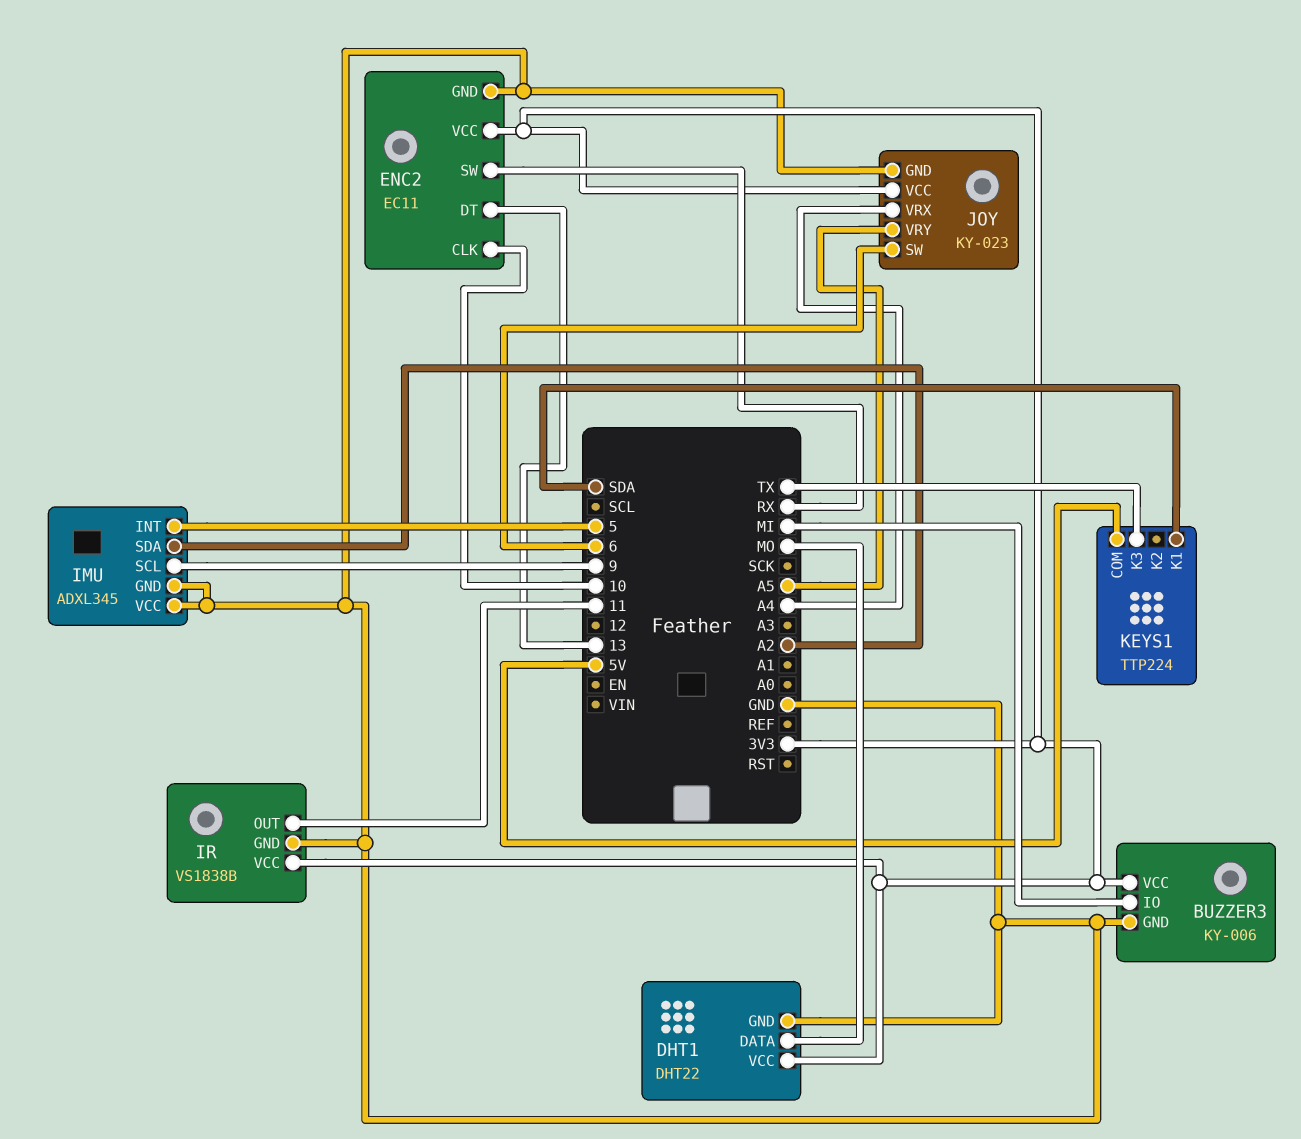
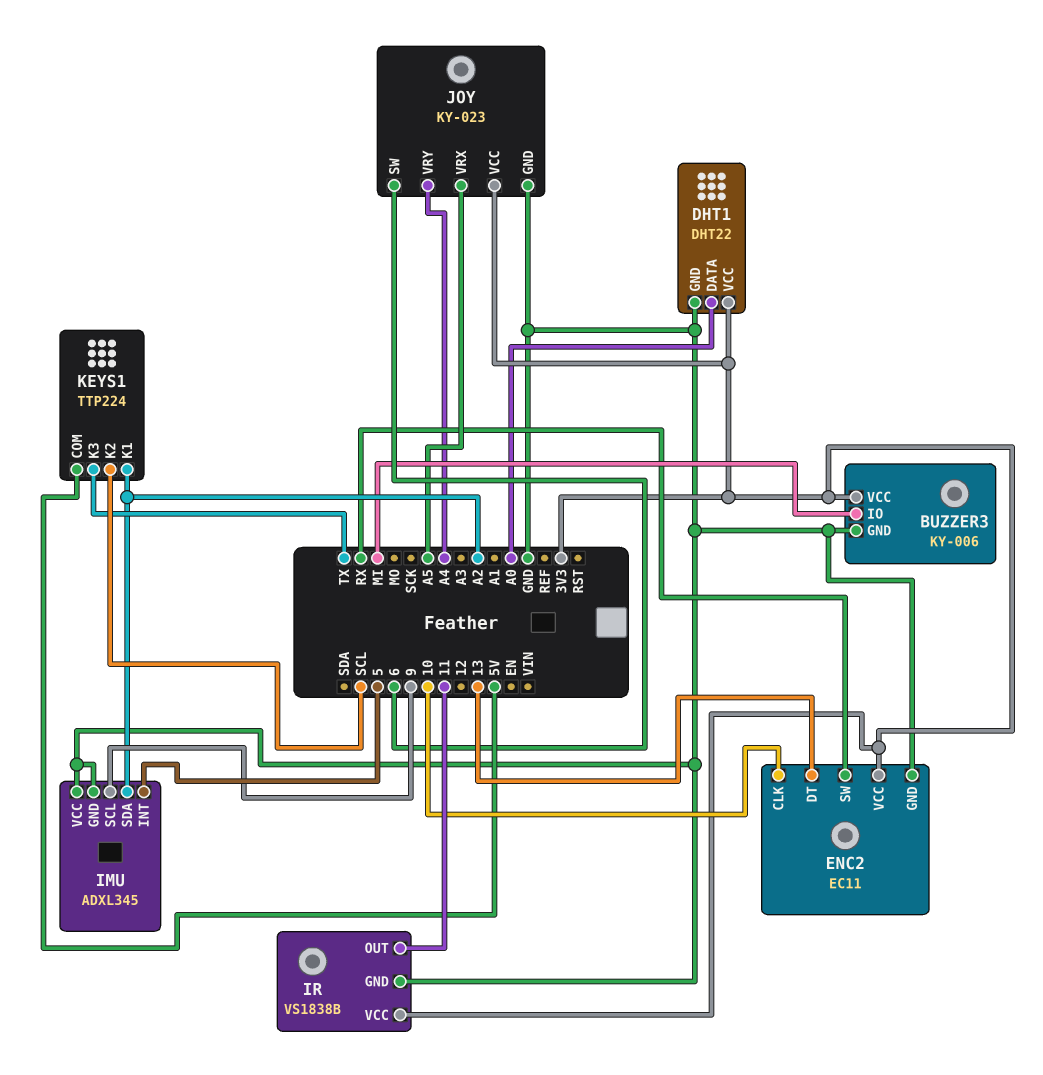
DHT1 pin DATA: MO -> A0
JOY pin VRX: A4 -> A5
JOY pin VRY: A5 -> A4
KEYS1 pin K1: SDA -> A2
KEYS1 pin K2: none -> SCL

